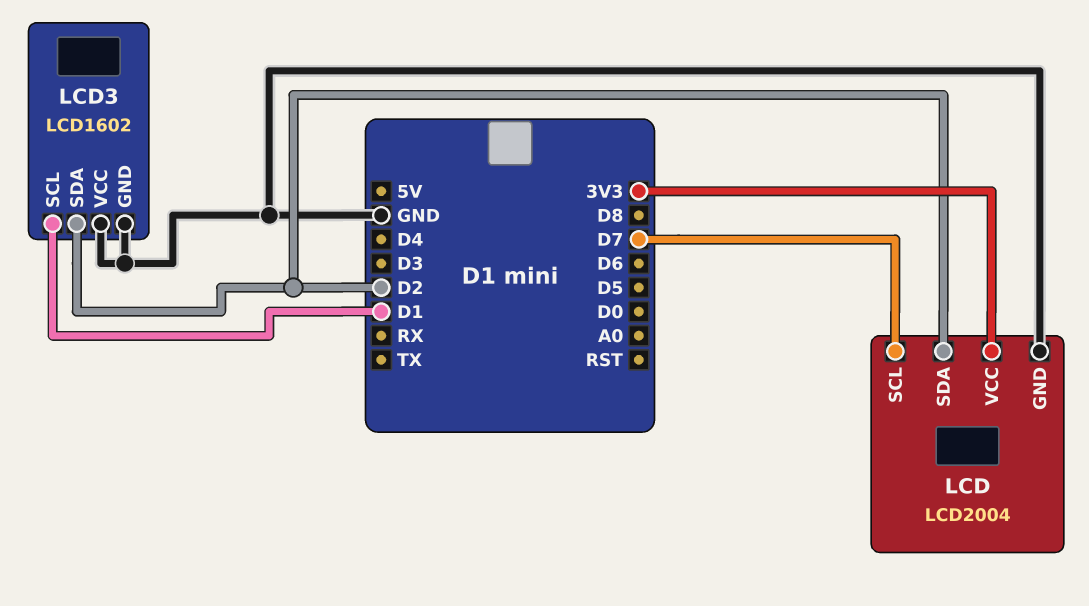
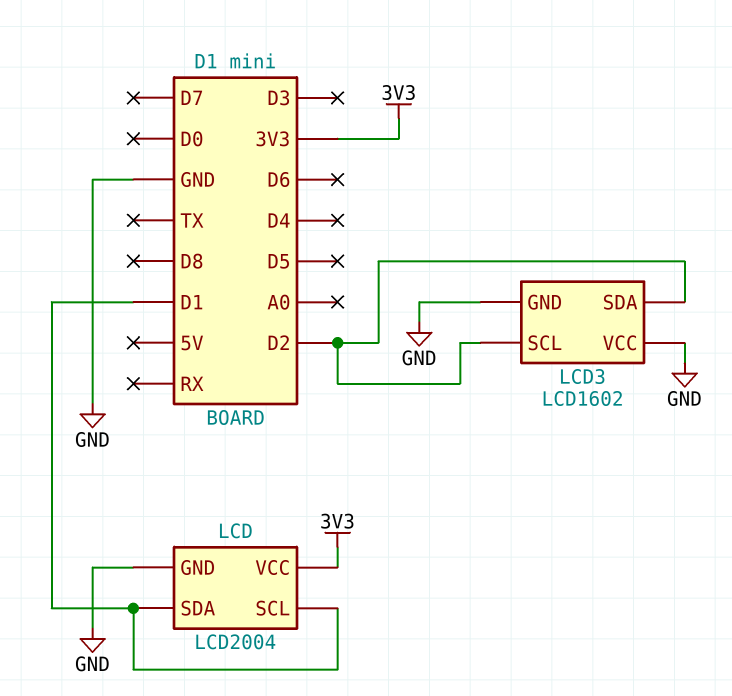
LCD pin SCL: D7 -> D1
LCD pin SDA: D2 -> D1
LCD3 pin SCL: D1 -> D2

